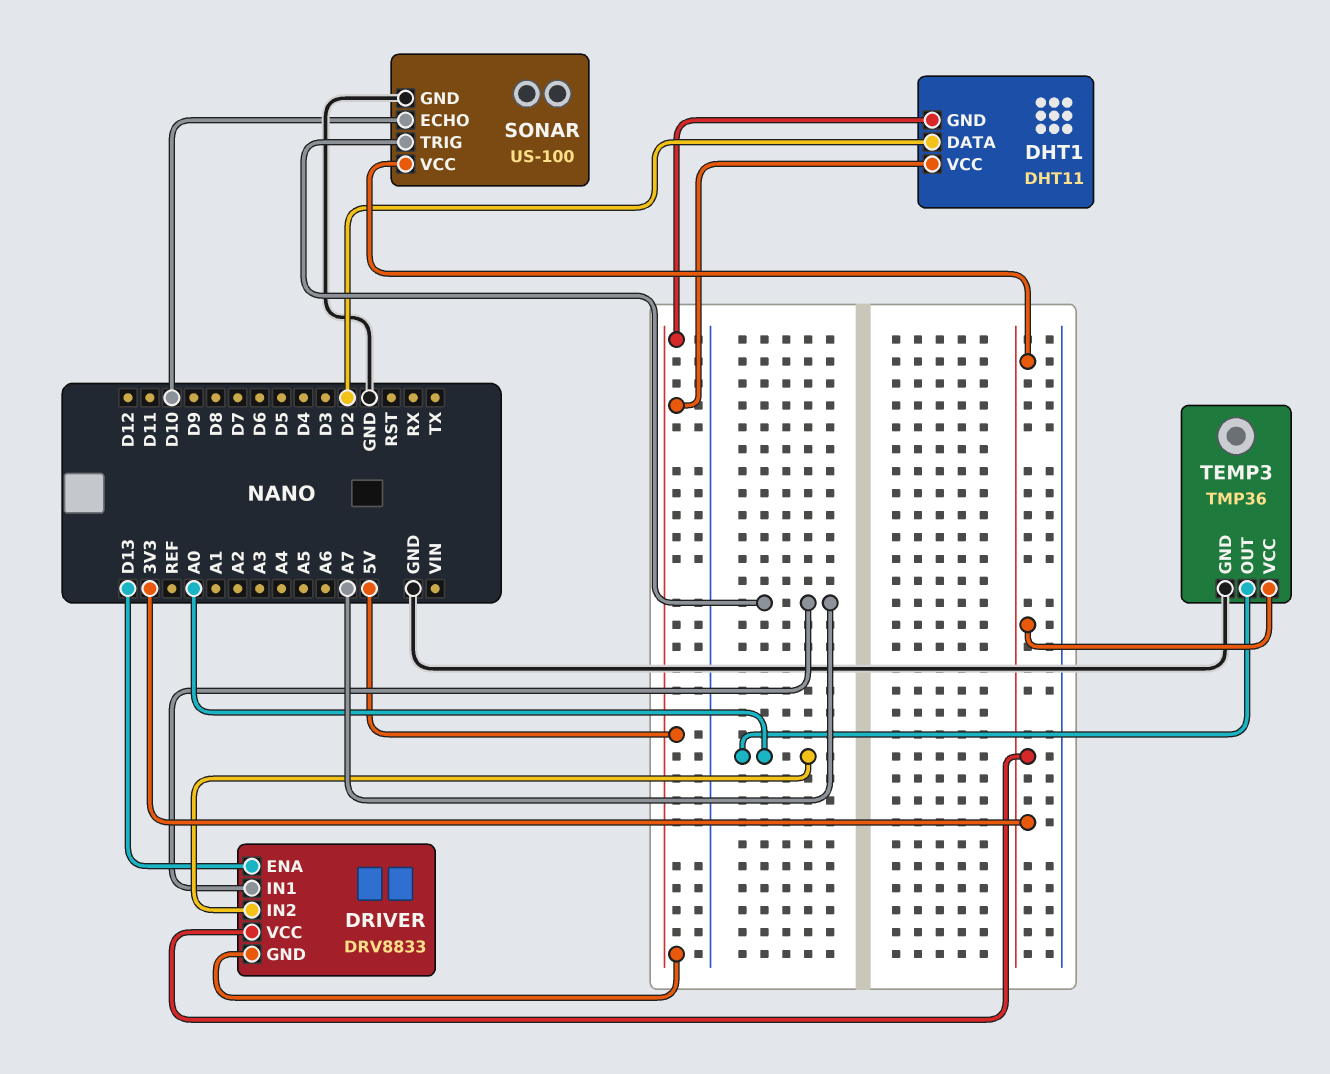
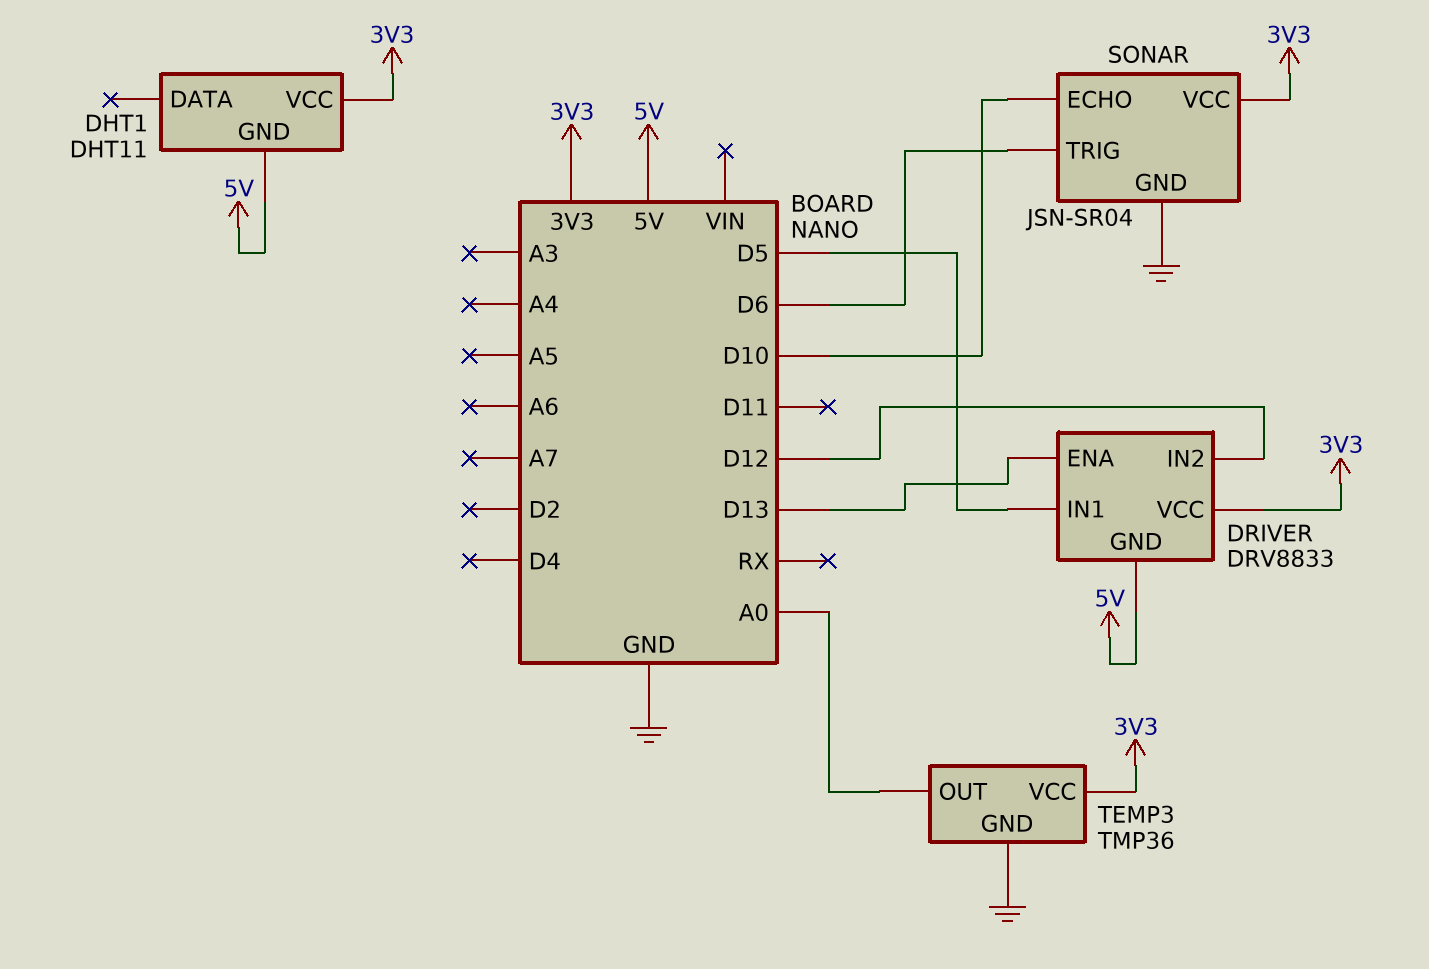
DHT1 pin DATA: D2 -> none
DHT1 pin VCC: 5V -> 3V3
DRIVER pin IN1: A7 -> D5
DRIVER pin IN2: A0 -> D12
SONAR: US-100 -> JSN-SR04
SONAR pin TRIG: A7 -> D6

